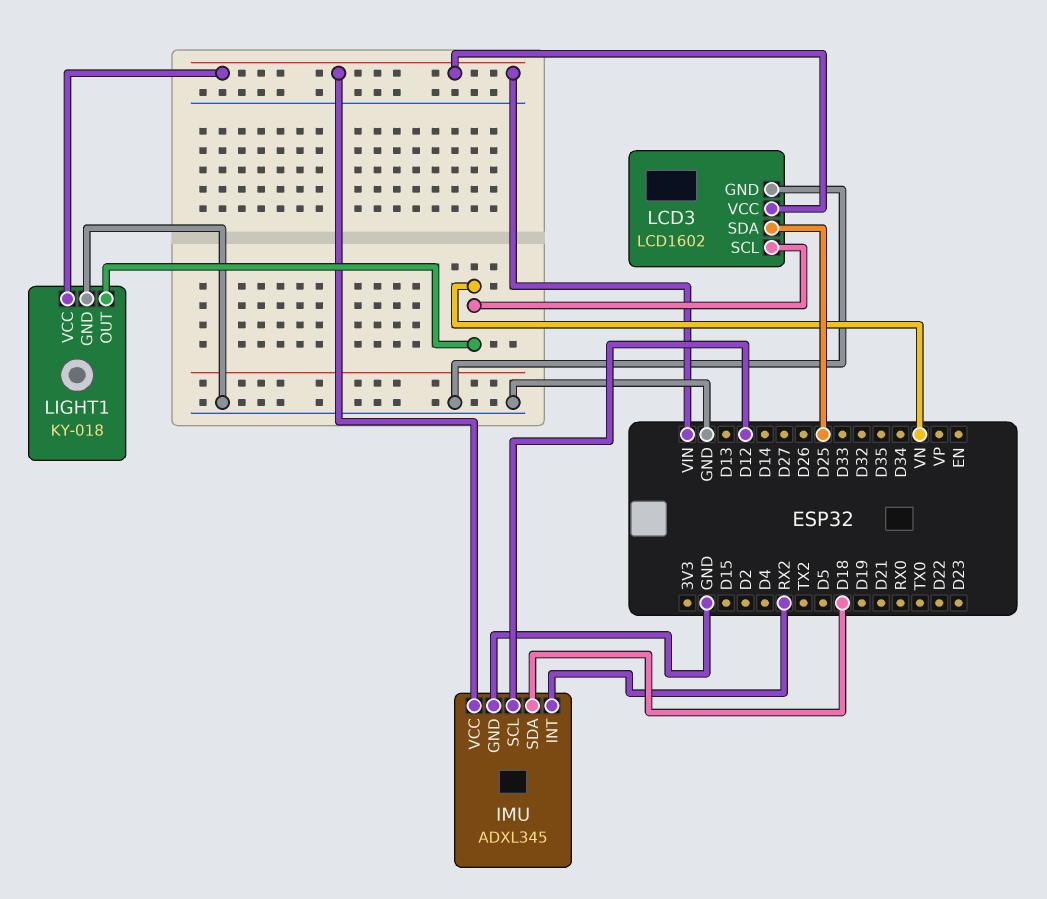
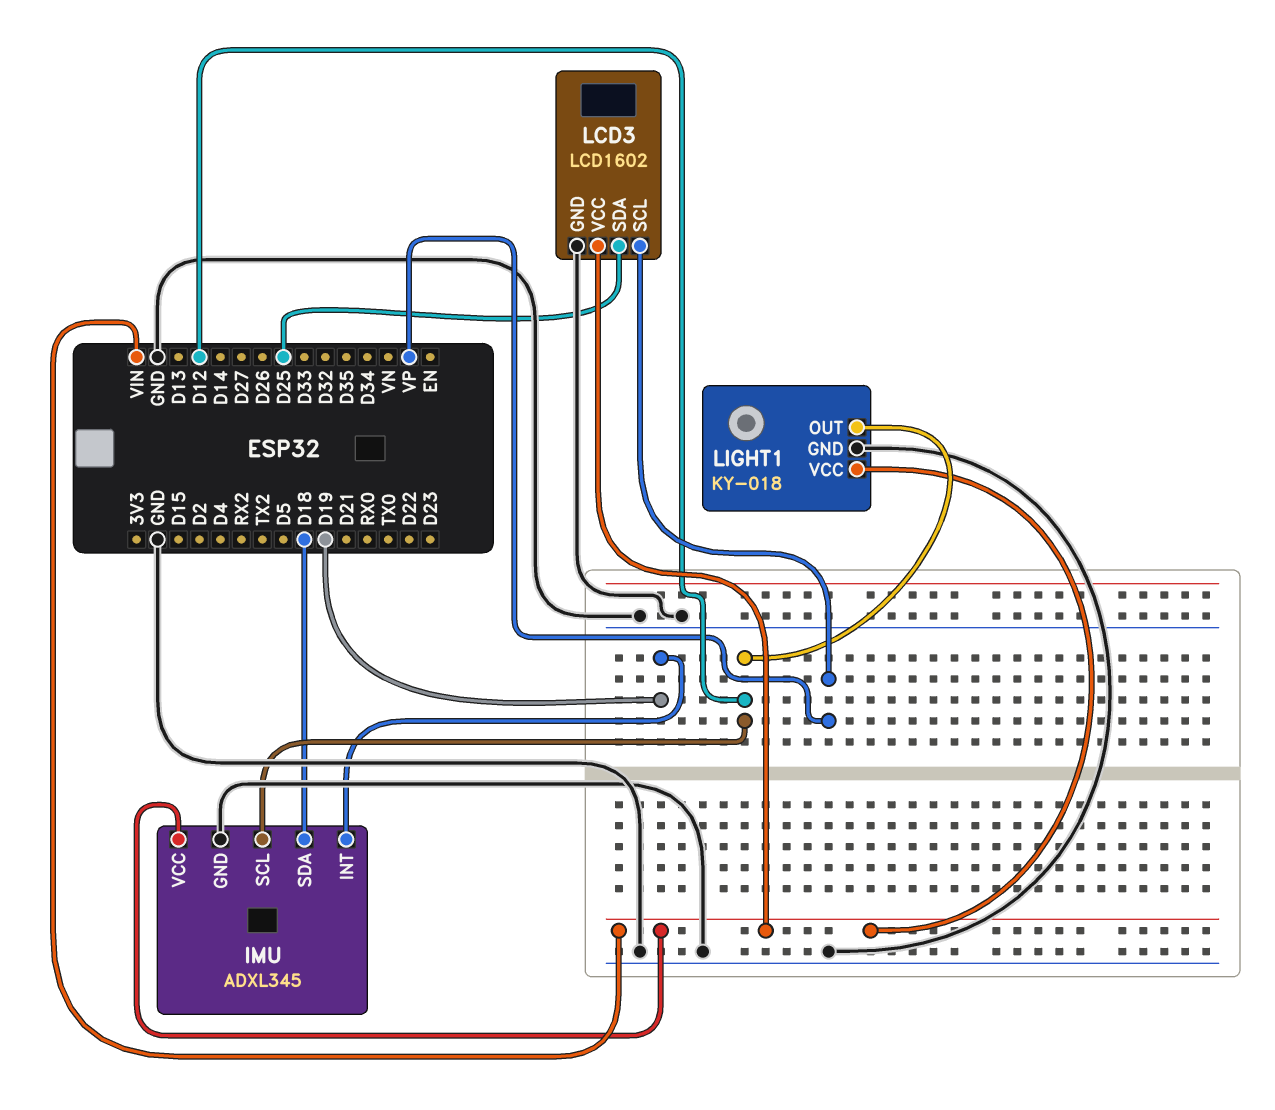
IMU pin INT: RX2 -> D19
LCD3 pin SCL: VN -> VP
LIGHT1 pin OUT: VN -> D12

